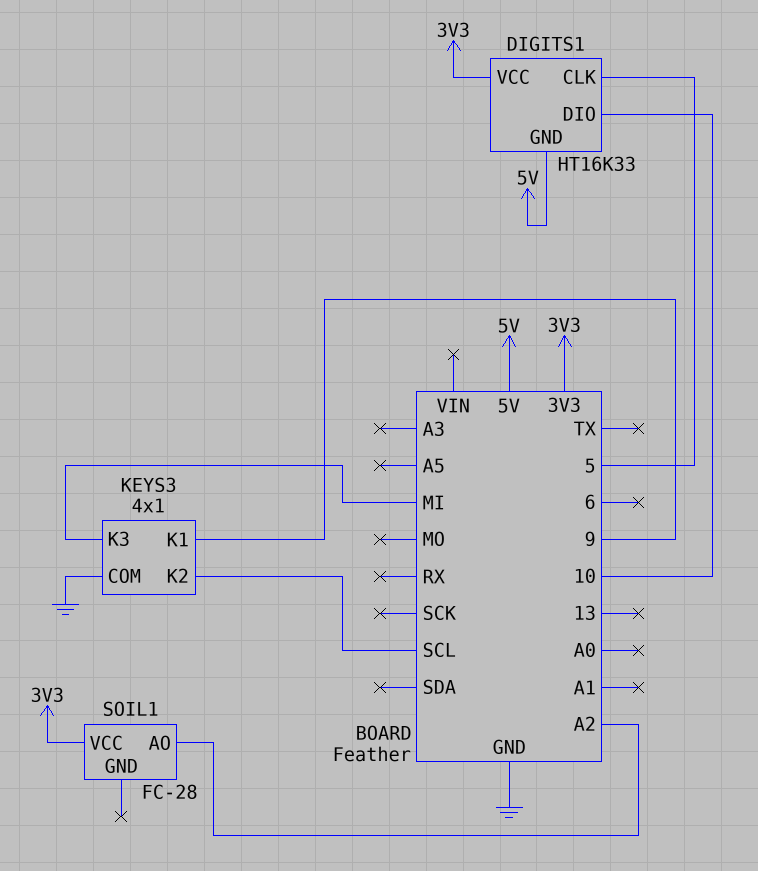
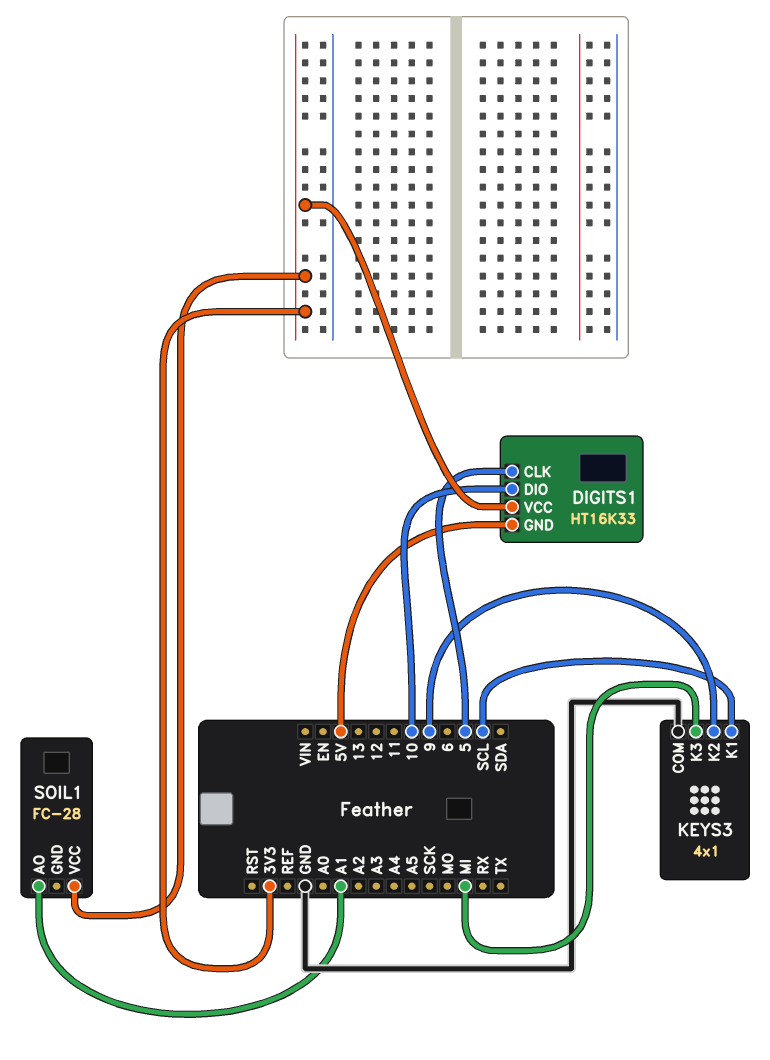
KEYS3 pin K1: 9 -> SCL
KEYS3 pin K2: SCL -> 9
SOIL1 pin AO: A2 -> A1

